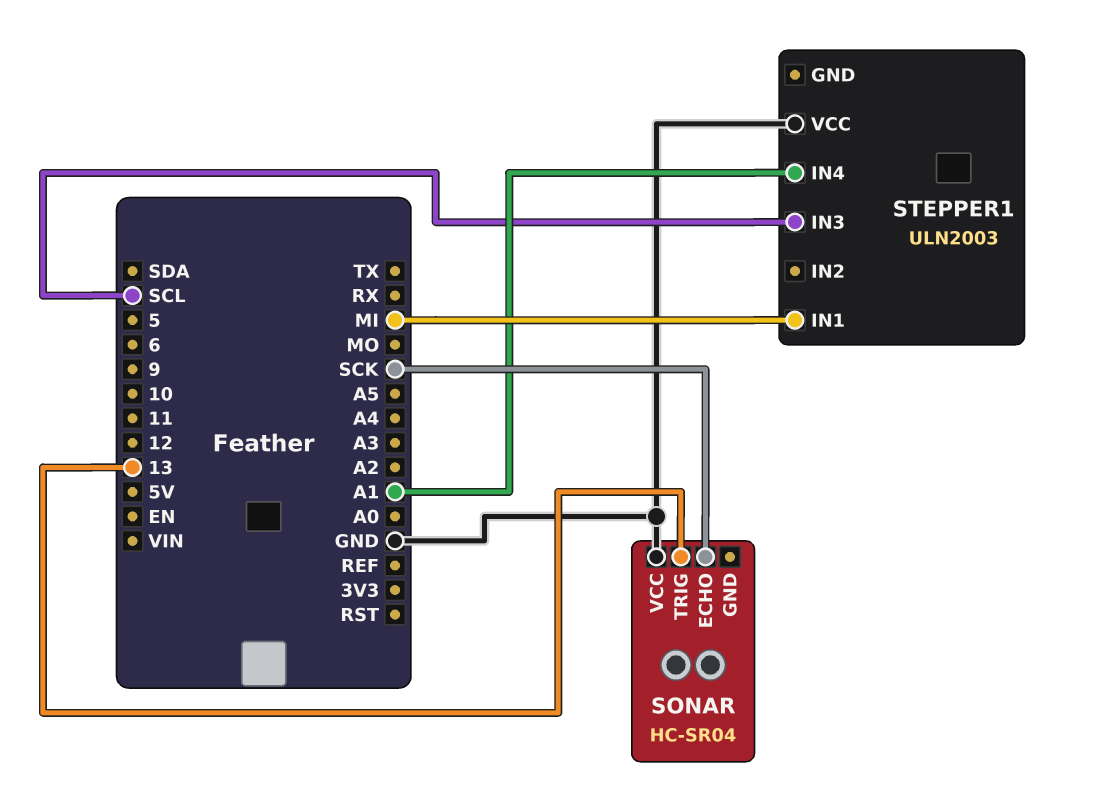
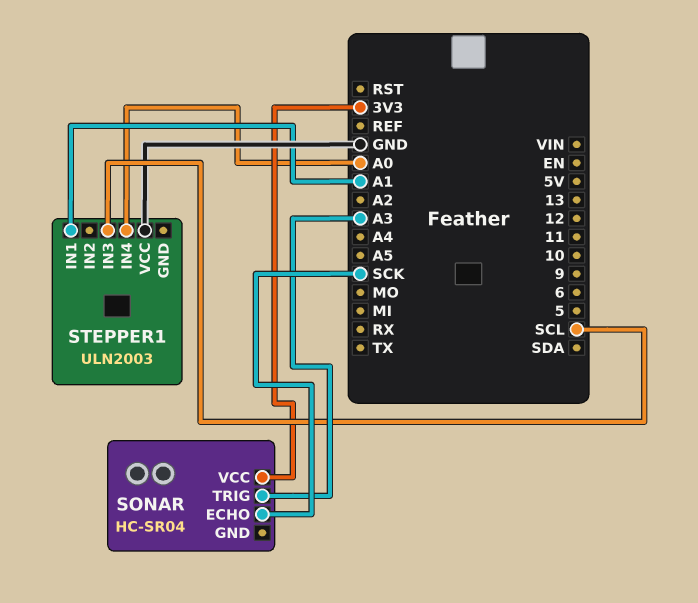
SONAR pin TRIG: 13 -> A3
SONAR pin VCC: GND -> 3V3
STEPPER1 pin IN1: MI -> A1
STEPPER1 pin IN4: A1 -> A0

